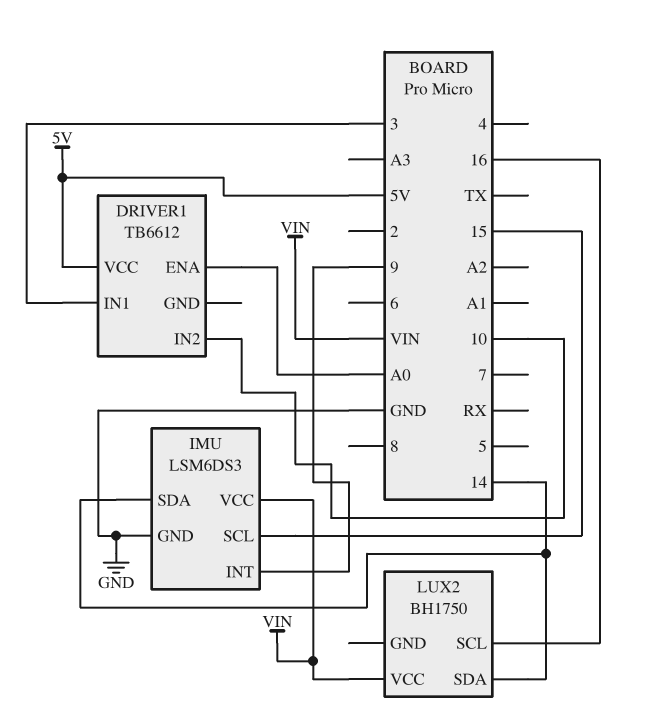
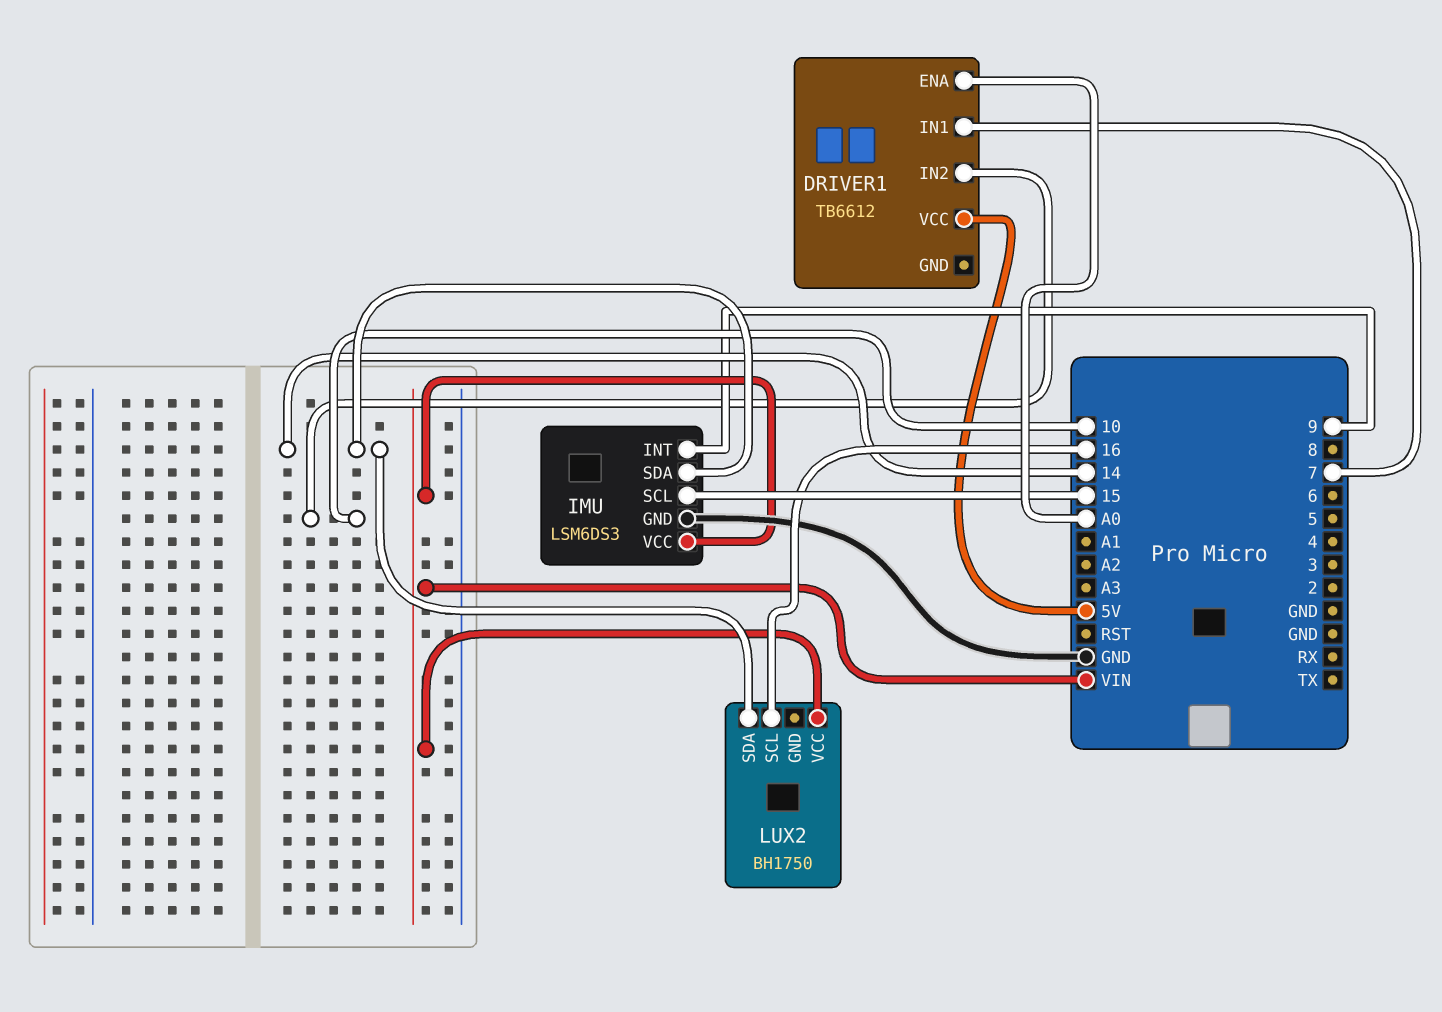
DRIVER1 pin IN1: 3 -> 7

